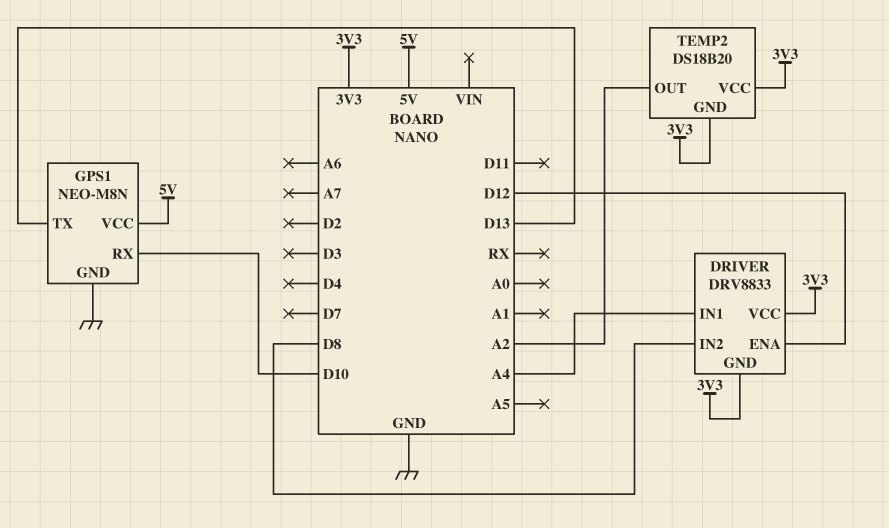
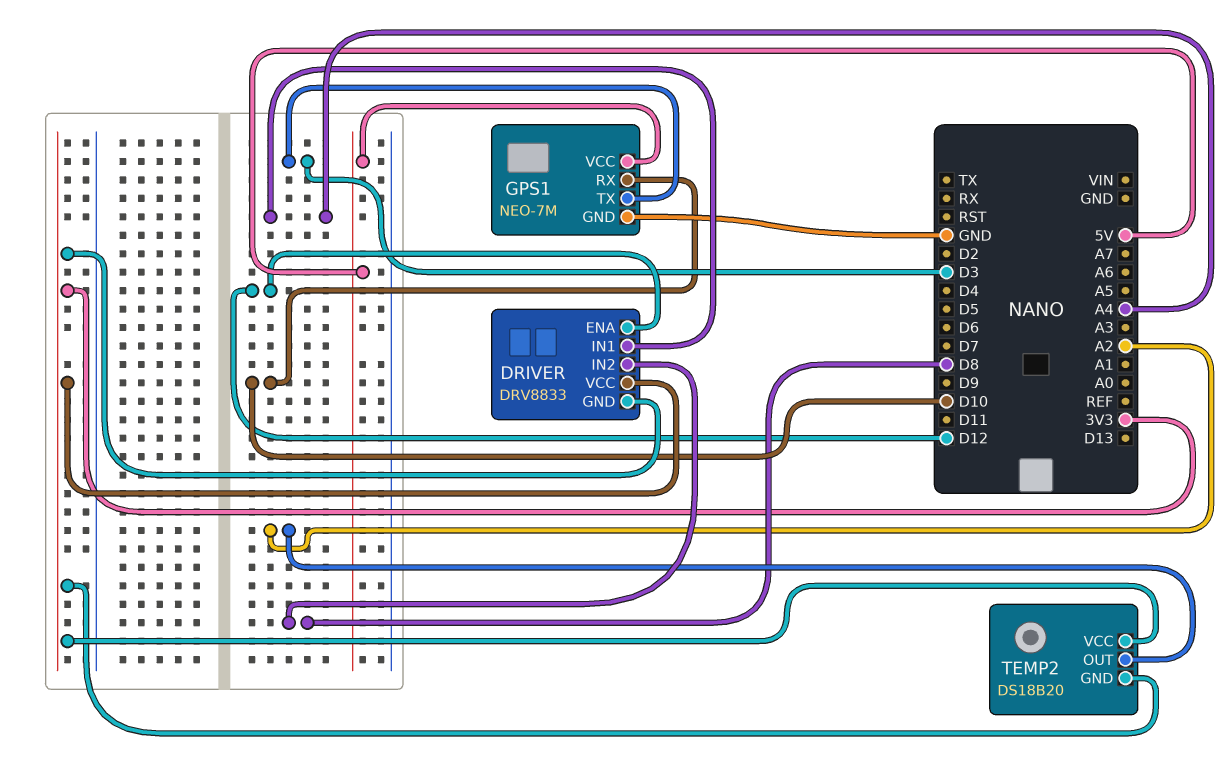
GPS1: NEO-M8N -> NEO-7M
GPS1 pin TX: D13 -> D3

